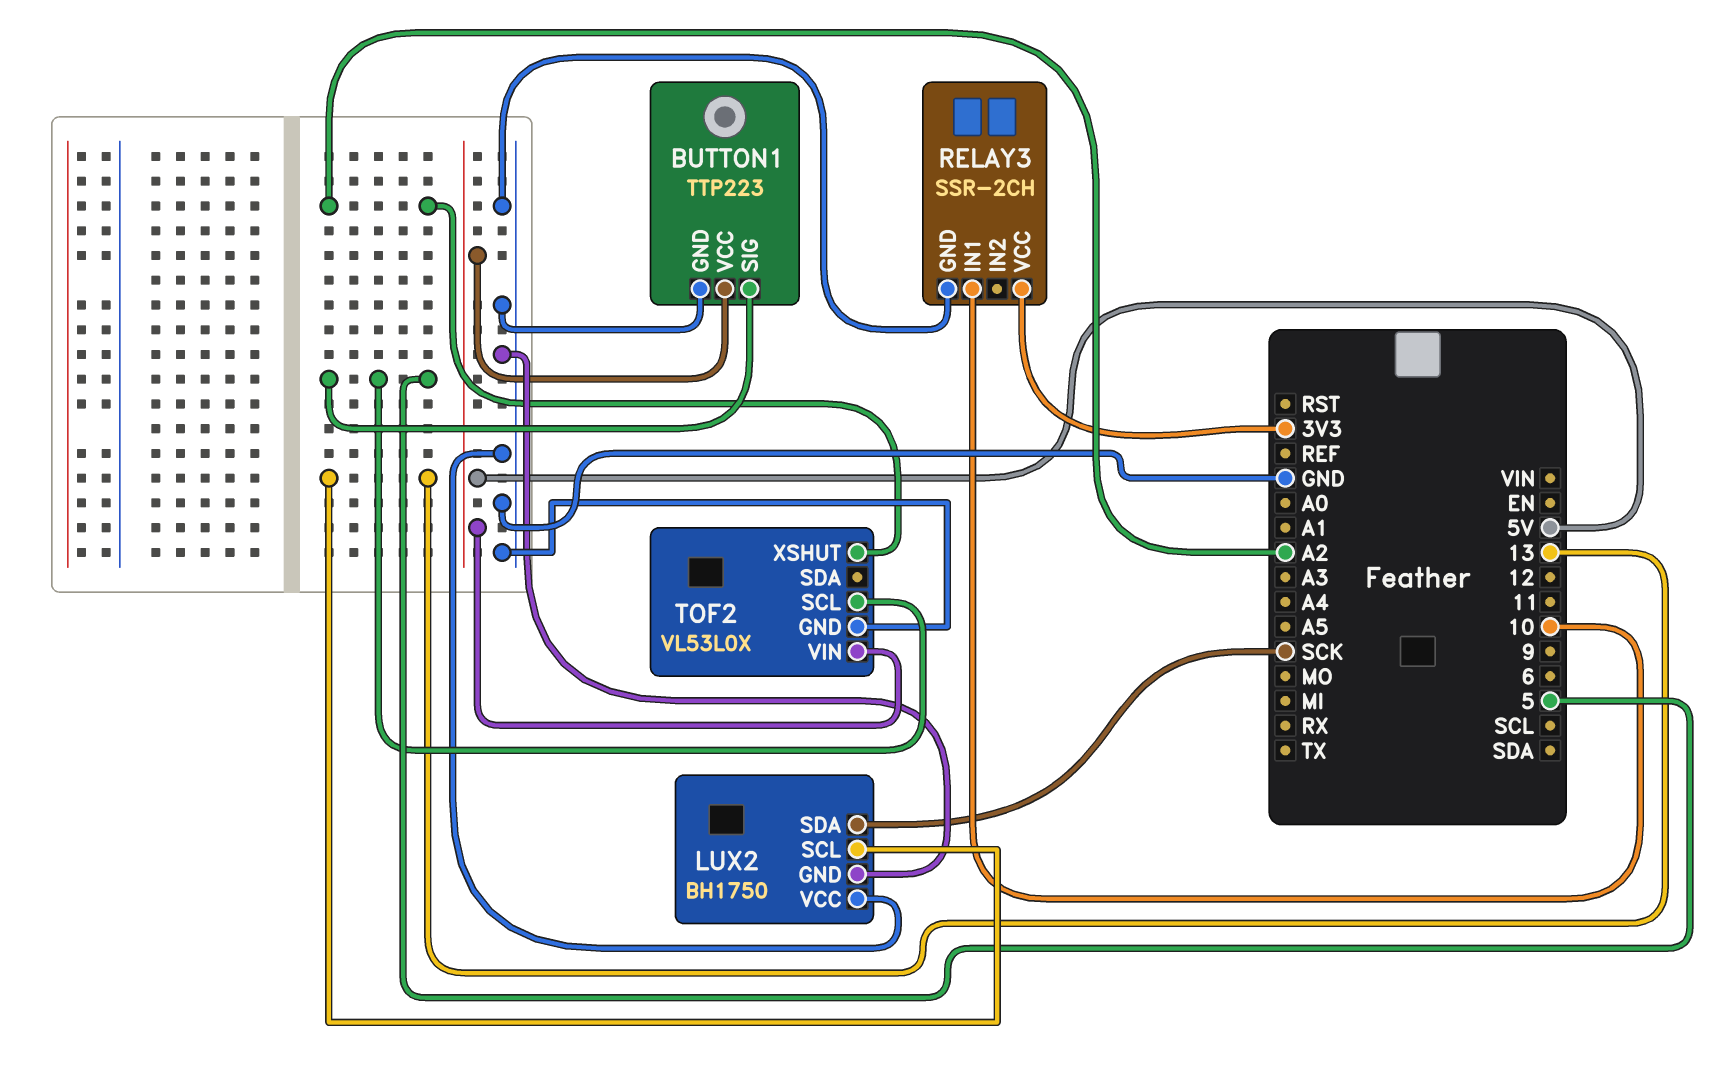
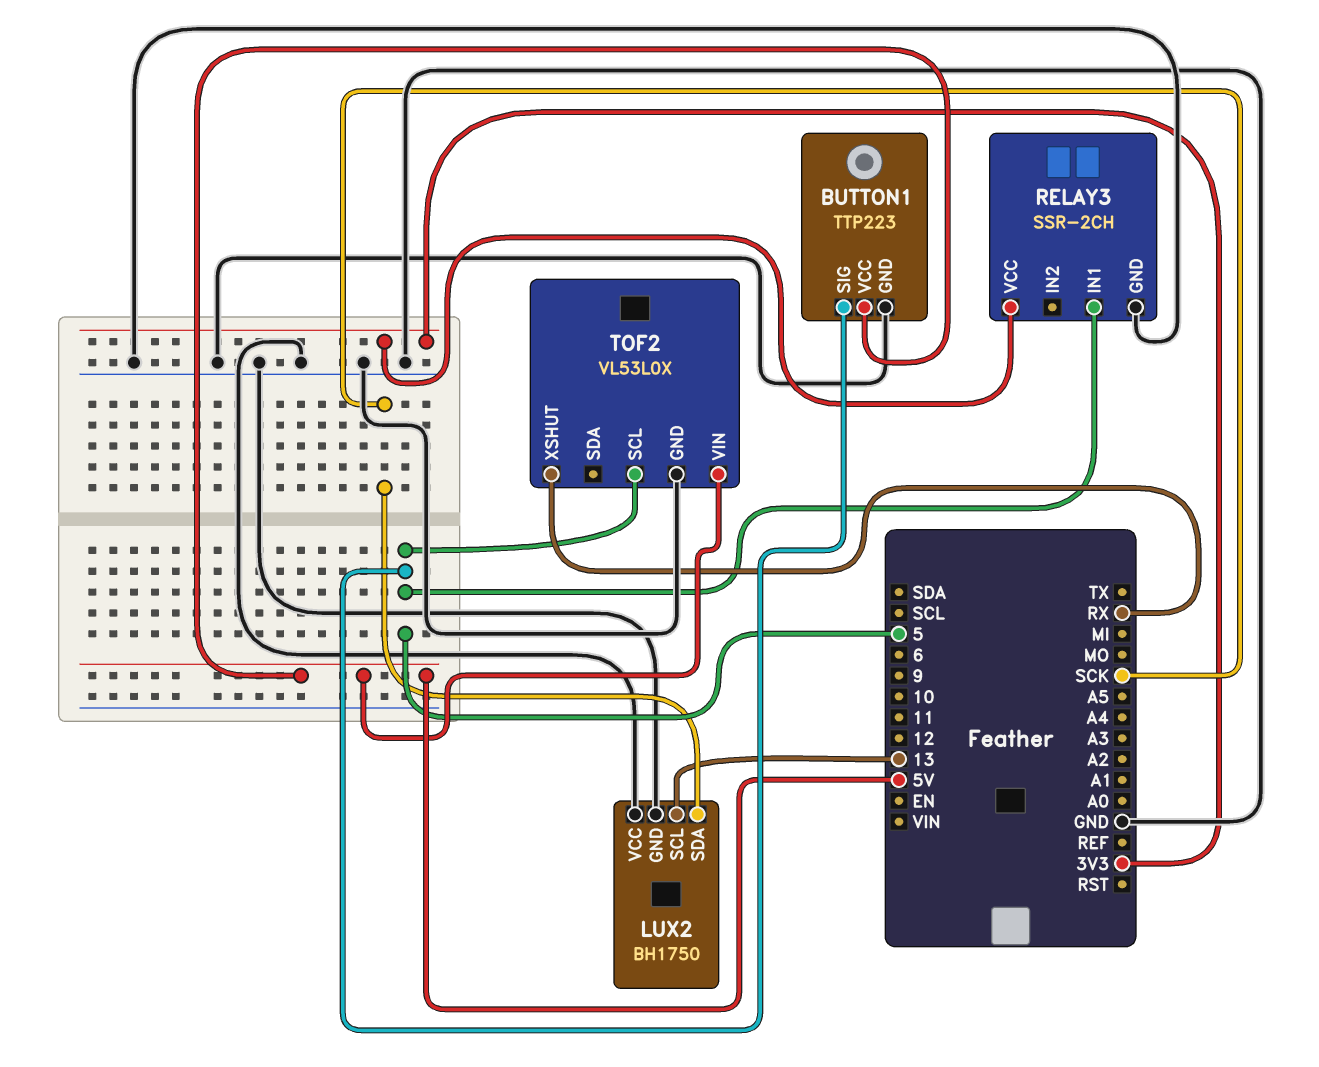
RELAY3 pin IN1: 10 -> 5
TOF2 pin XSHUT: A2 -> RX

